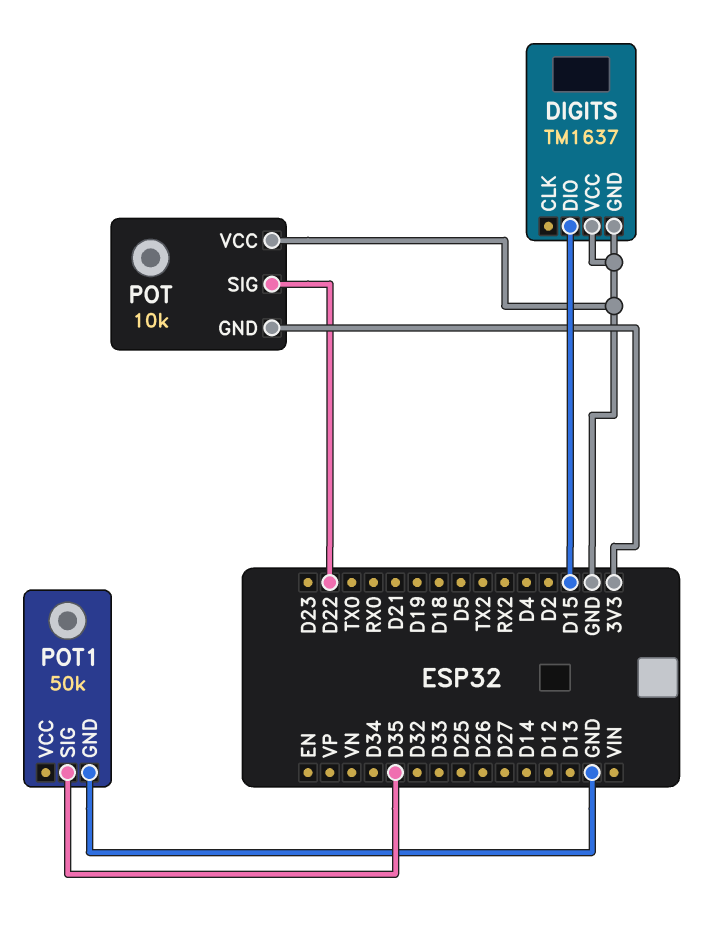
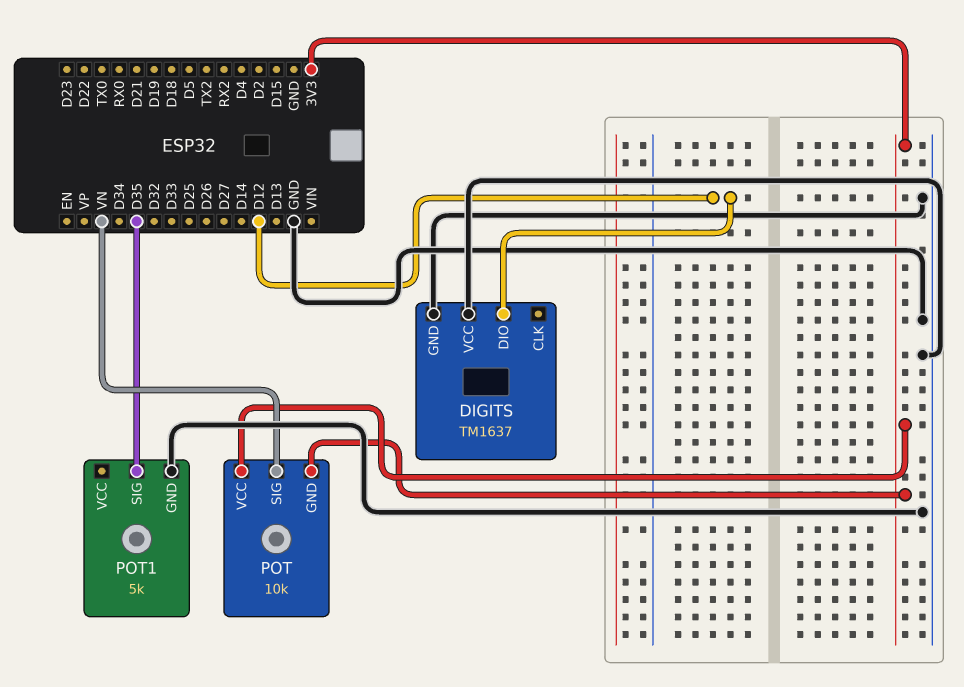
DIGITS pin DIO: D15 -> D12
POT pin SIG: D22 -> VN
POT pin VCC: GND -> 3V3
POT1: 50k -> 5k

